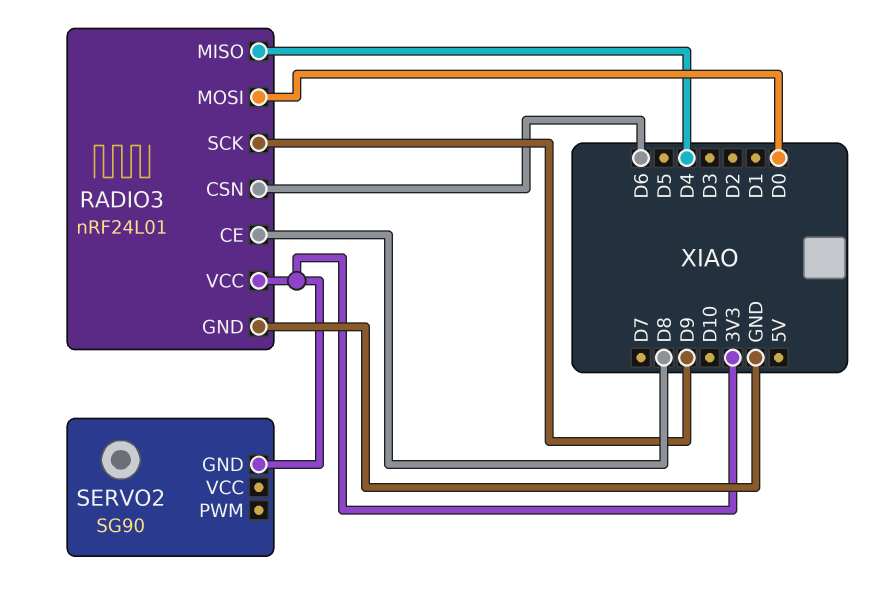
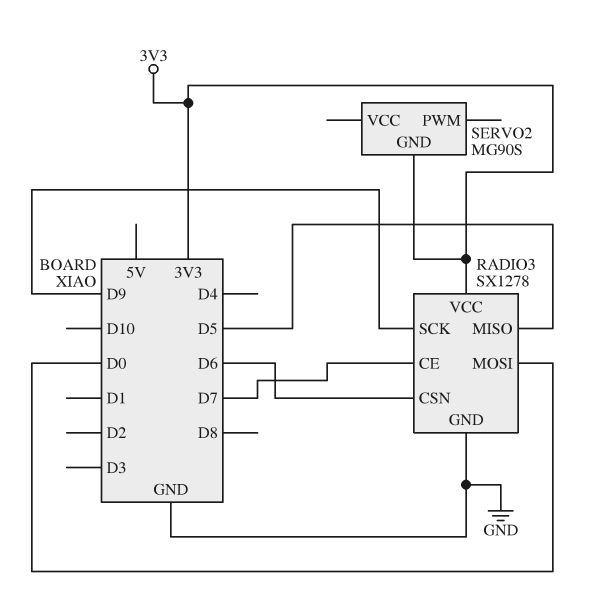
RADIO3: nRF24L01 -> SX1278
RADIO3 pin CE: D8 -> D7
RADIO3 pin MISO: D4 -> D5
SERVO2: SG90 -> MG90S

